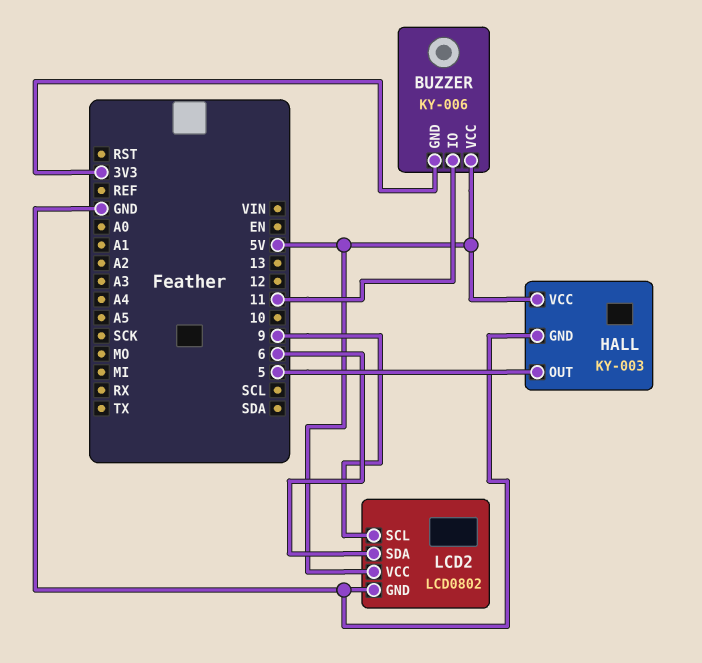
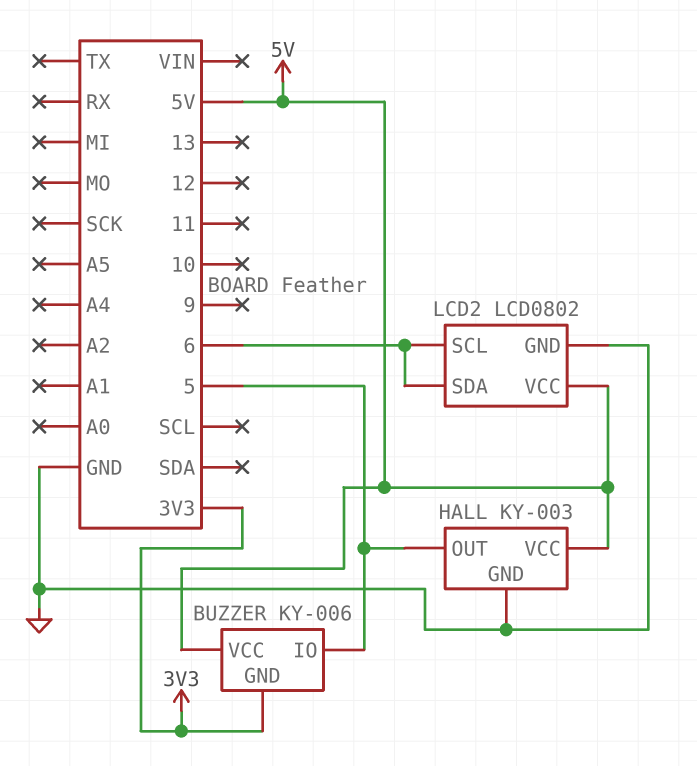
BUZZER pin IO: 11 -> 5
LCD2 pin SCL: 9 -> 6

